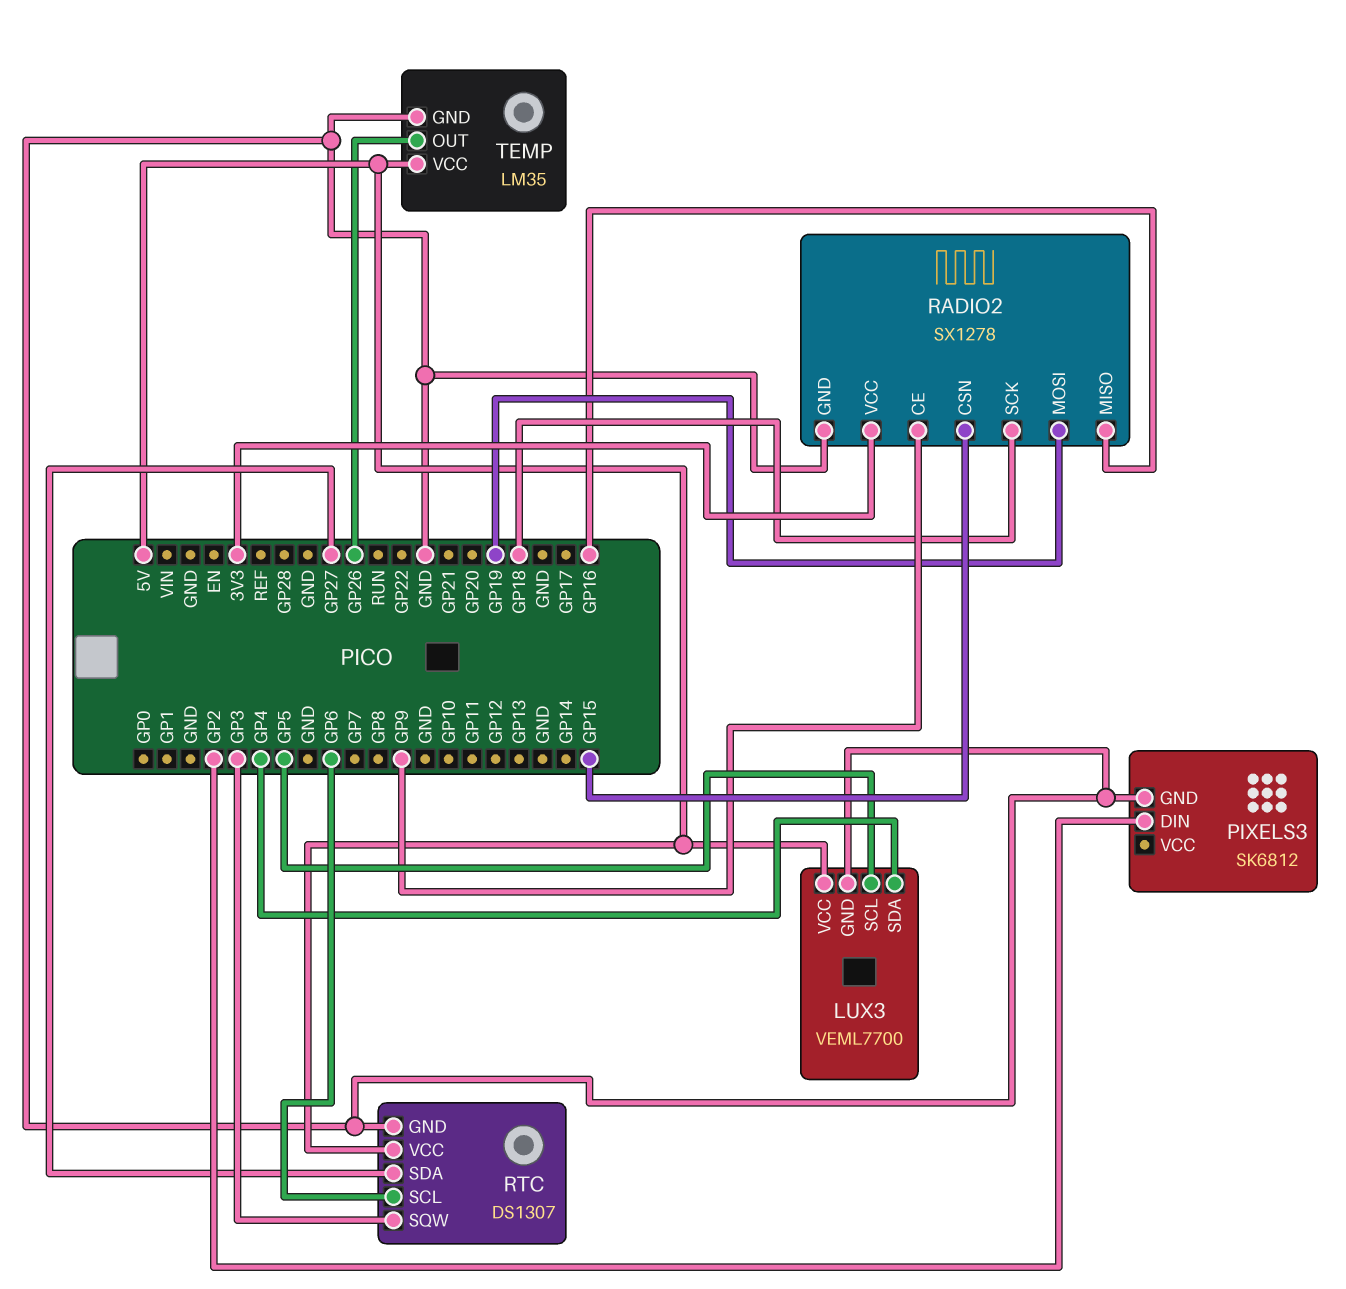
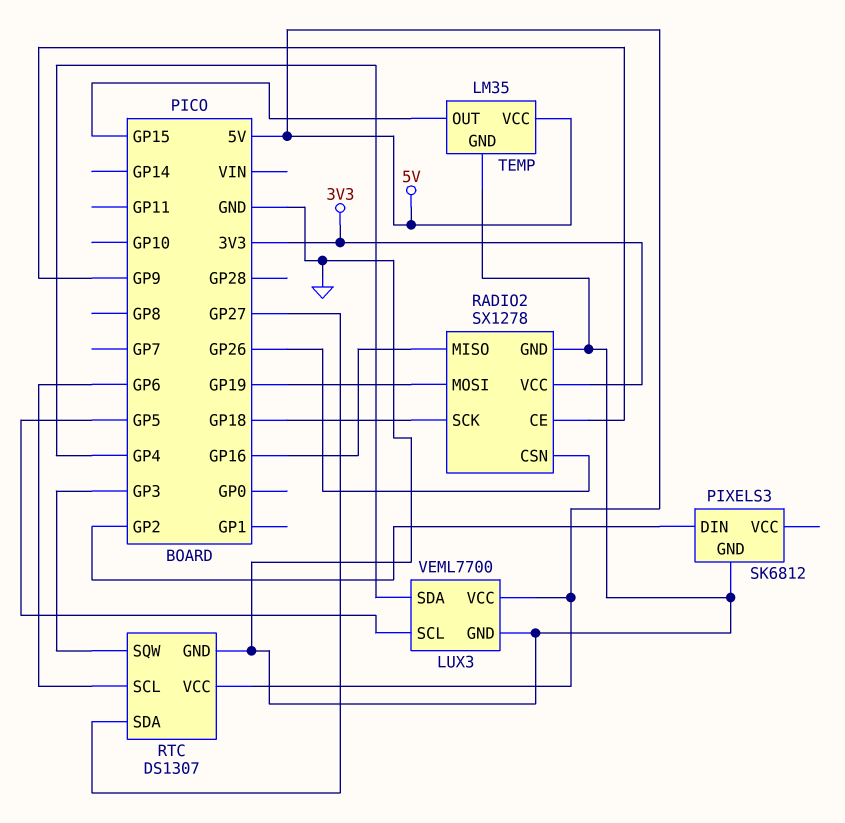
RADIO2 pin CSN: GP15 -> GP26
TEMP pin OUT: GP26 -> GP15

